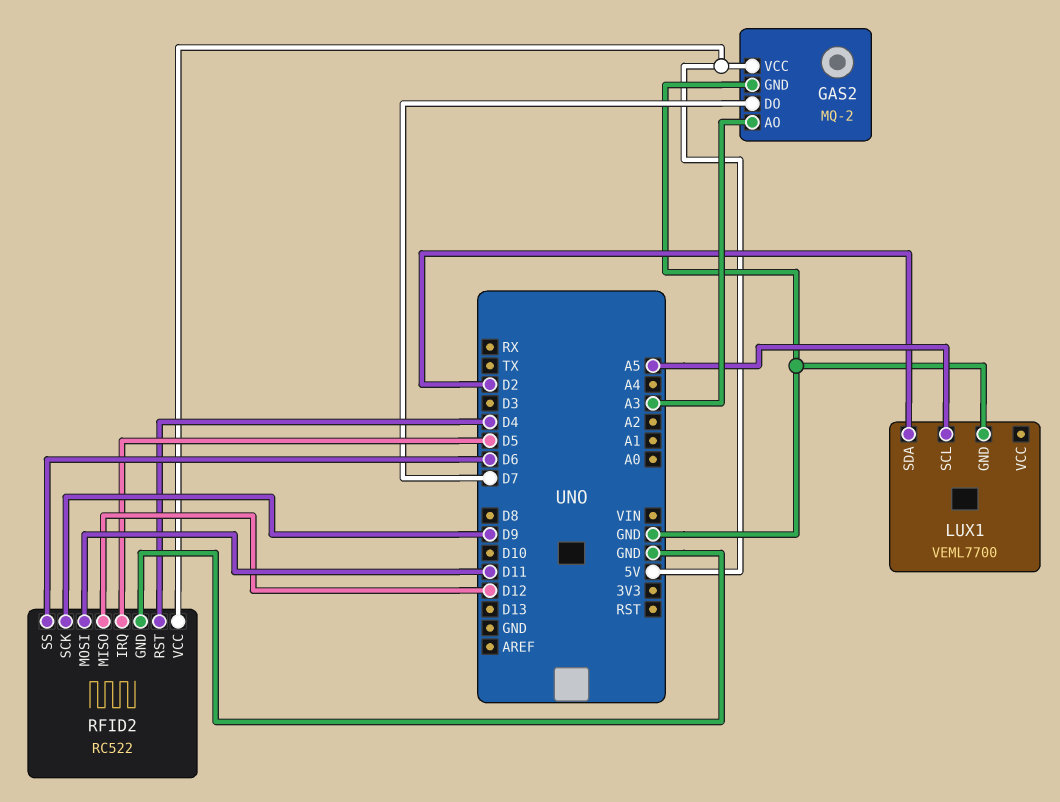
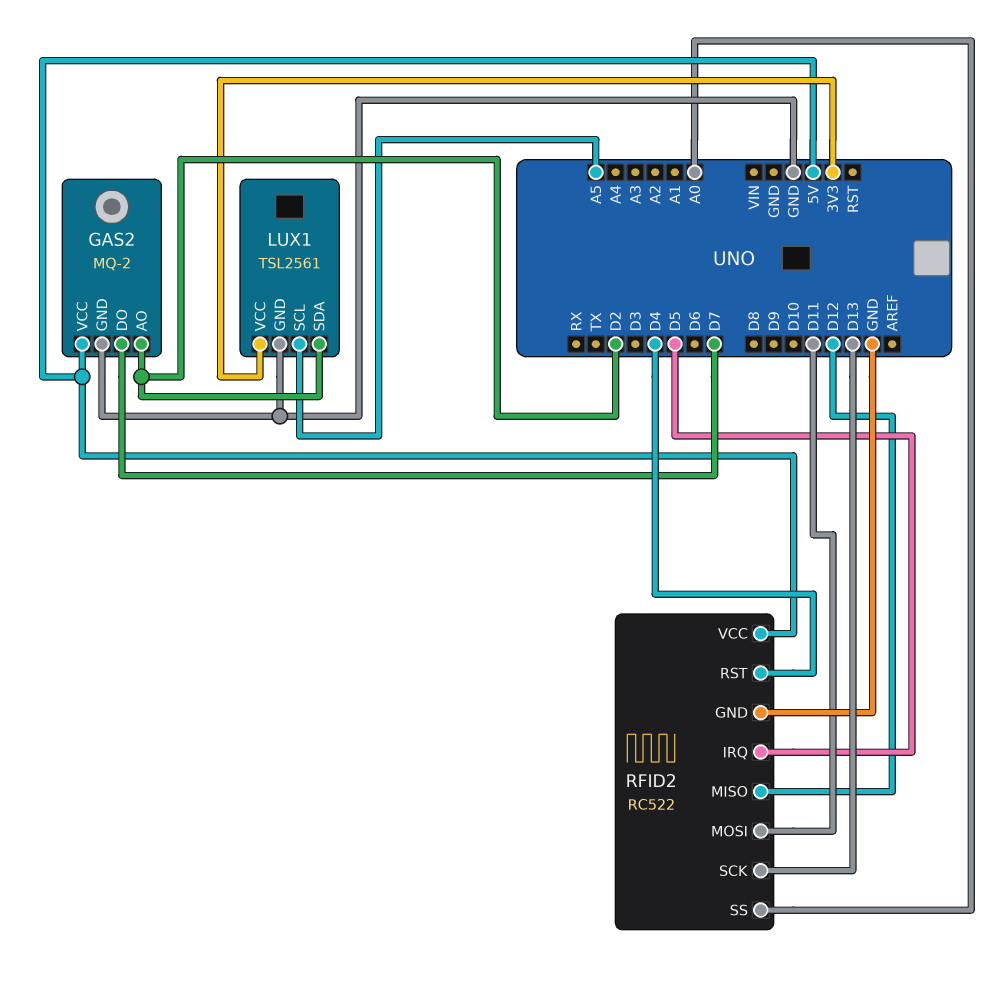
GAS2 pin AO: A3 -> D2
LUX1: VEML7700 -> TSL2561
LUX1 pin VCC: none -> 3V3
RFID2 pin SCK: D9 -> D13
RFID2 pin SS: D6 -> A0

